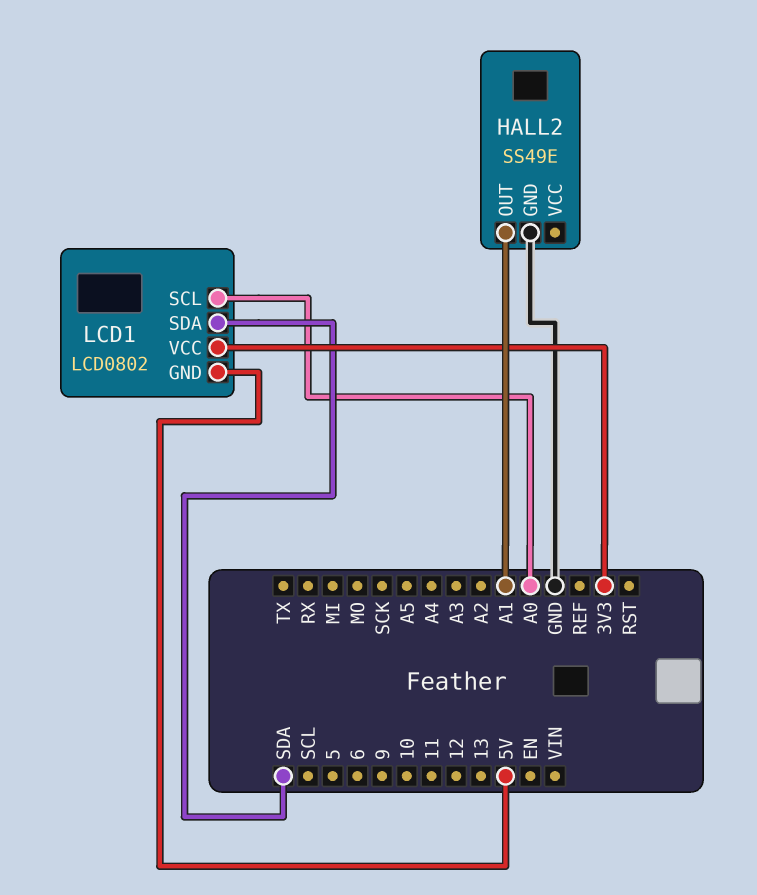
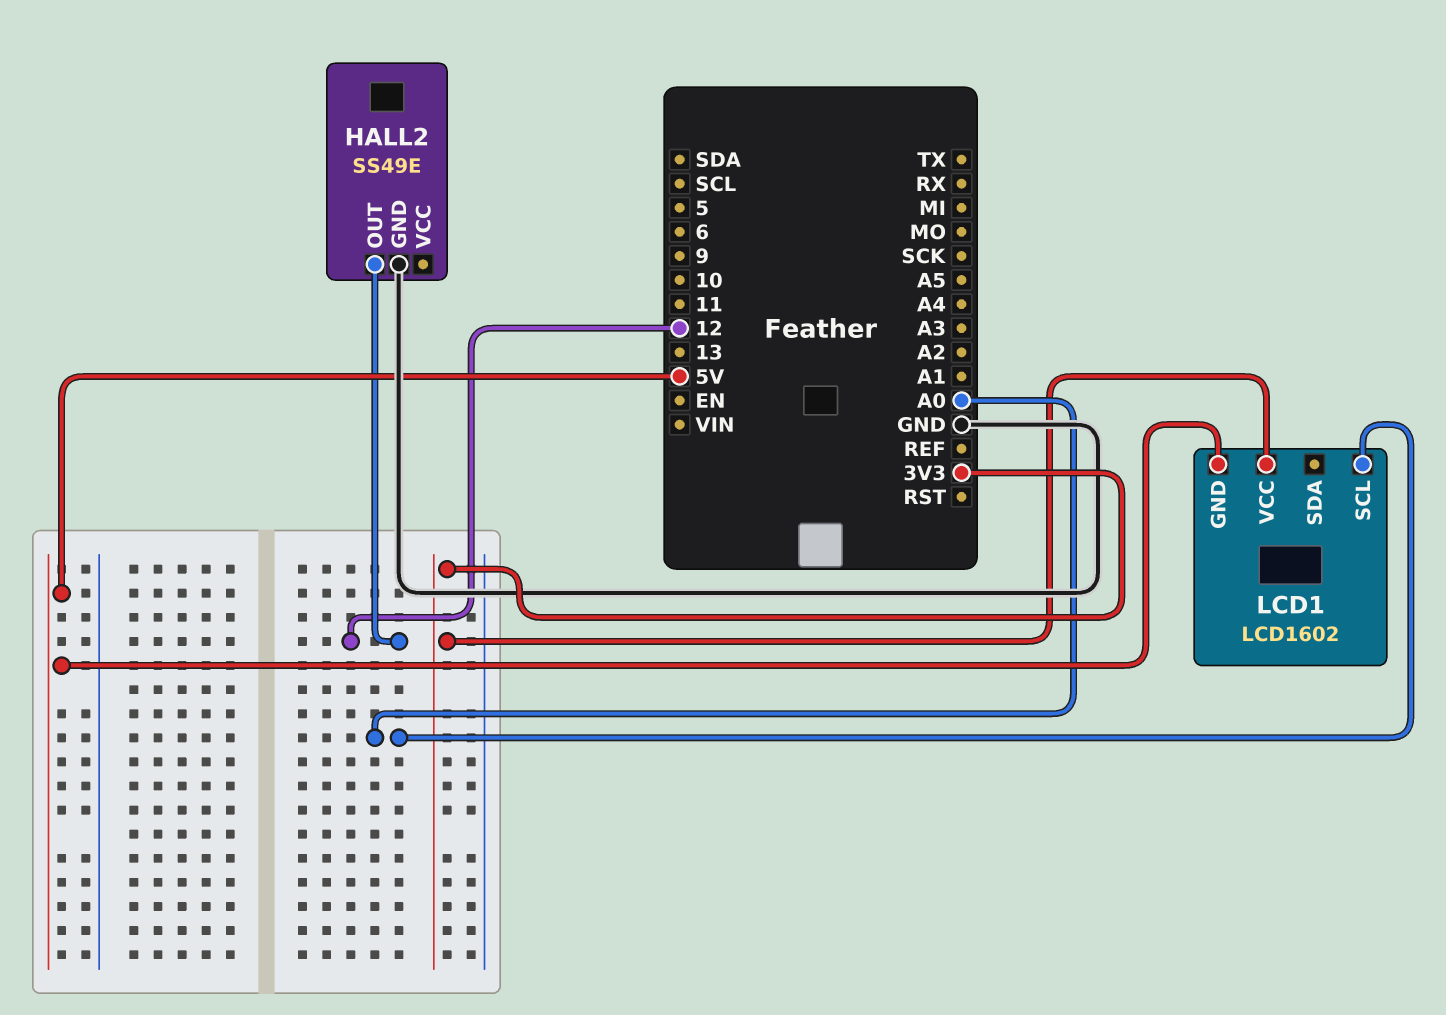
HALL2 pin OUT: A1 -> 12
LCD1: LCD0802 -> LCD1602
LCD1 pin SDA: SDA -> none

